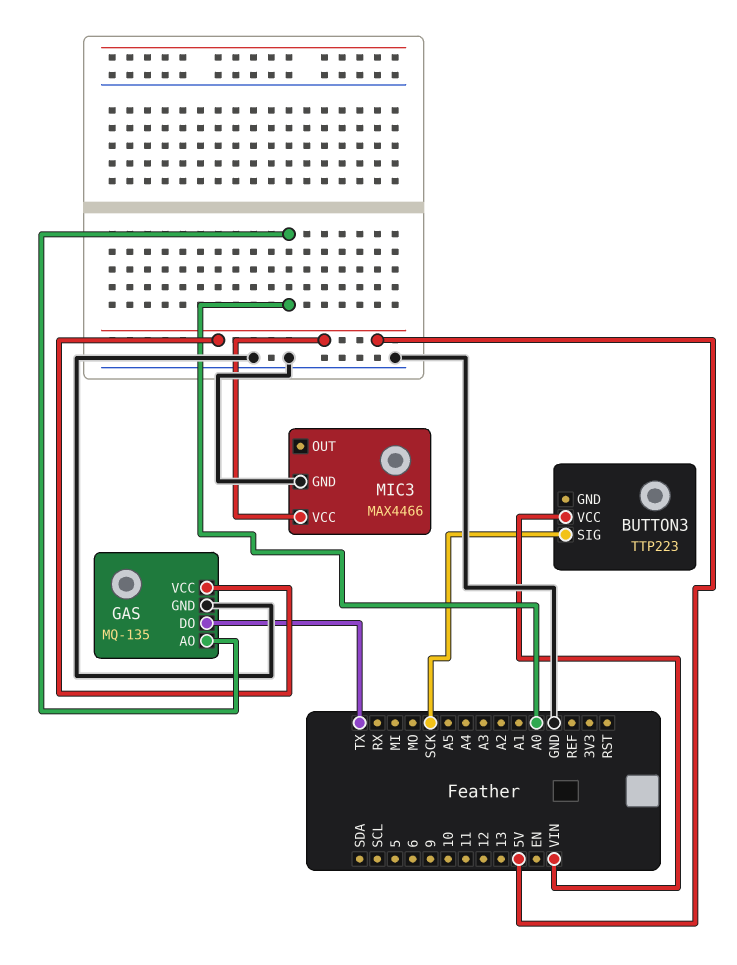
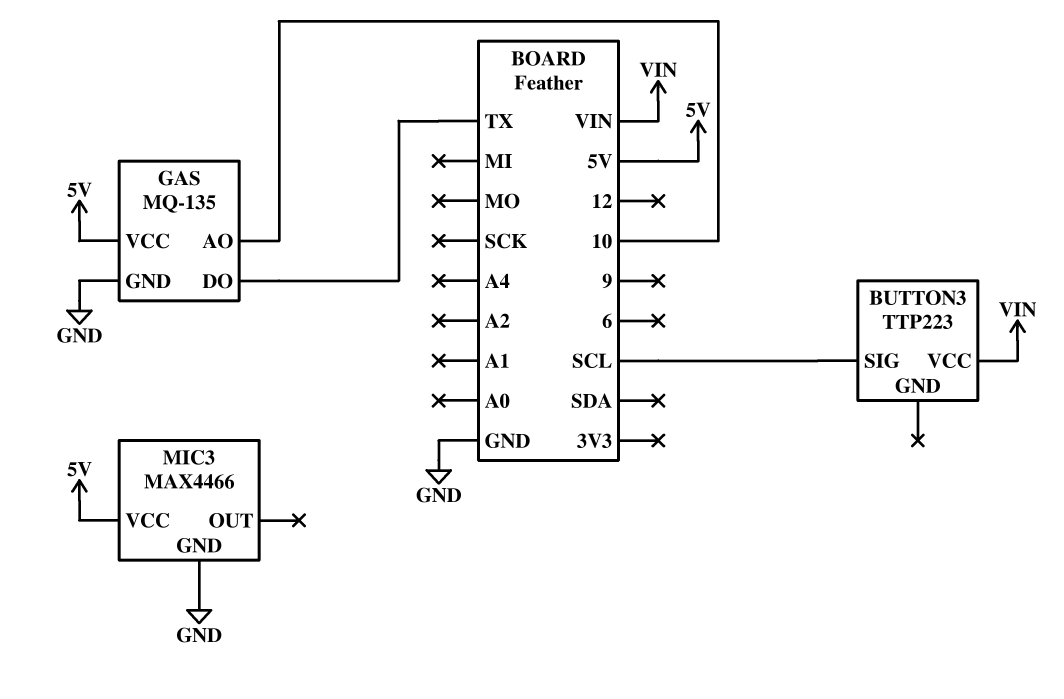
BUTTON3 pin SIG: SCK -> SCL
GAS pin AO: A0 -> 10

